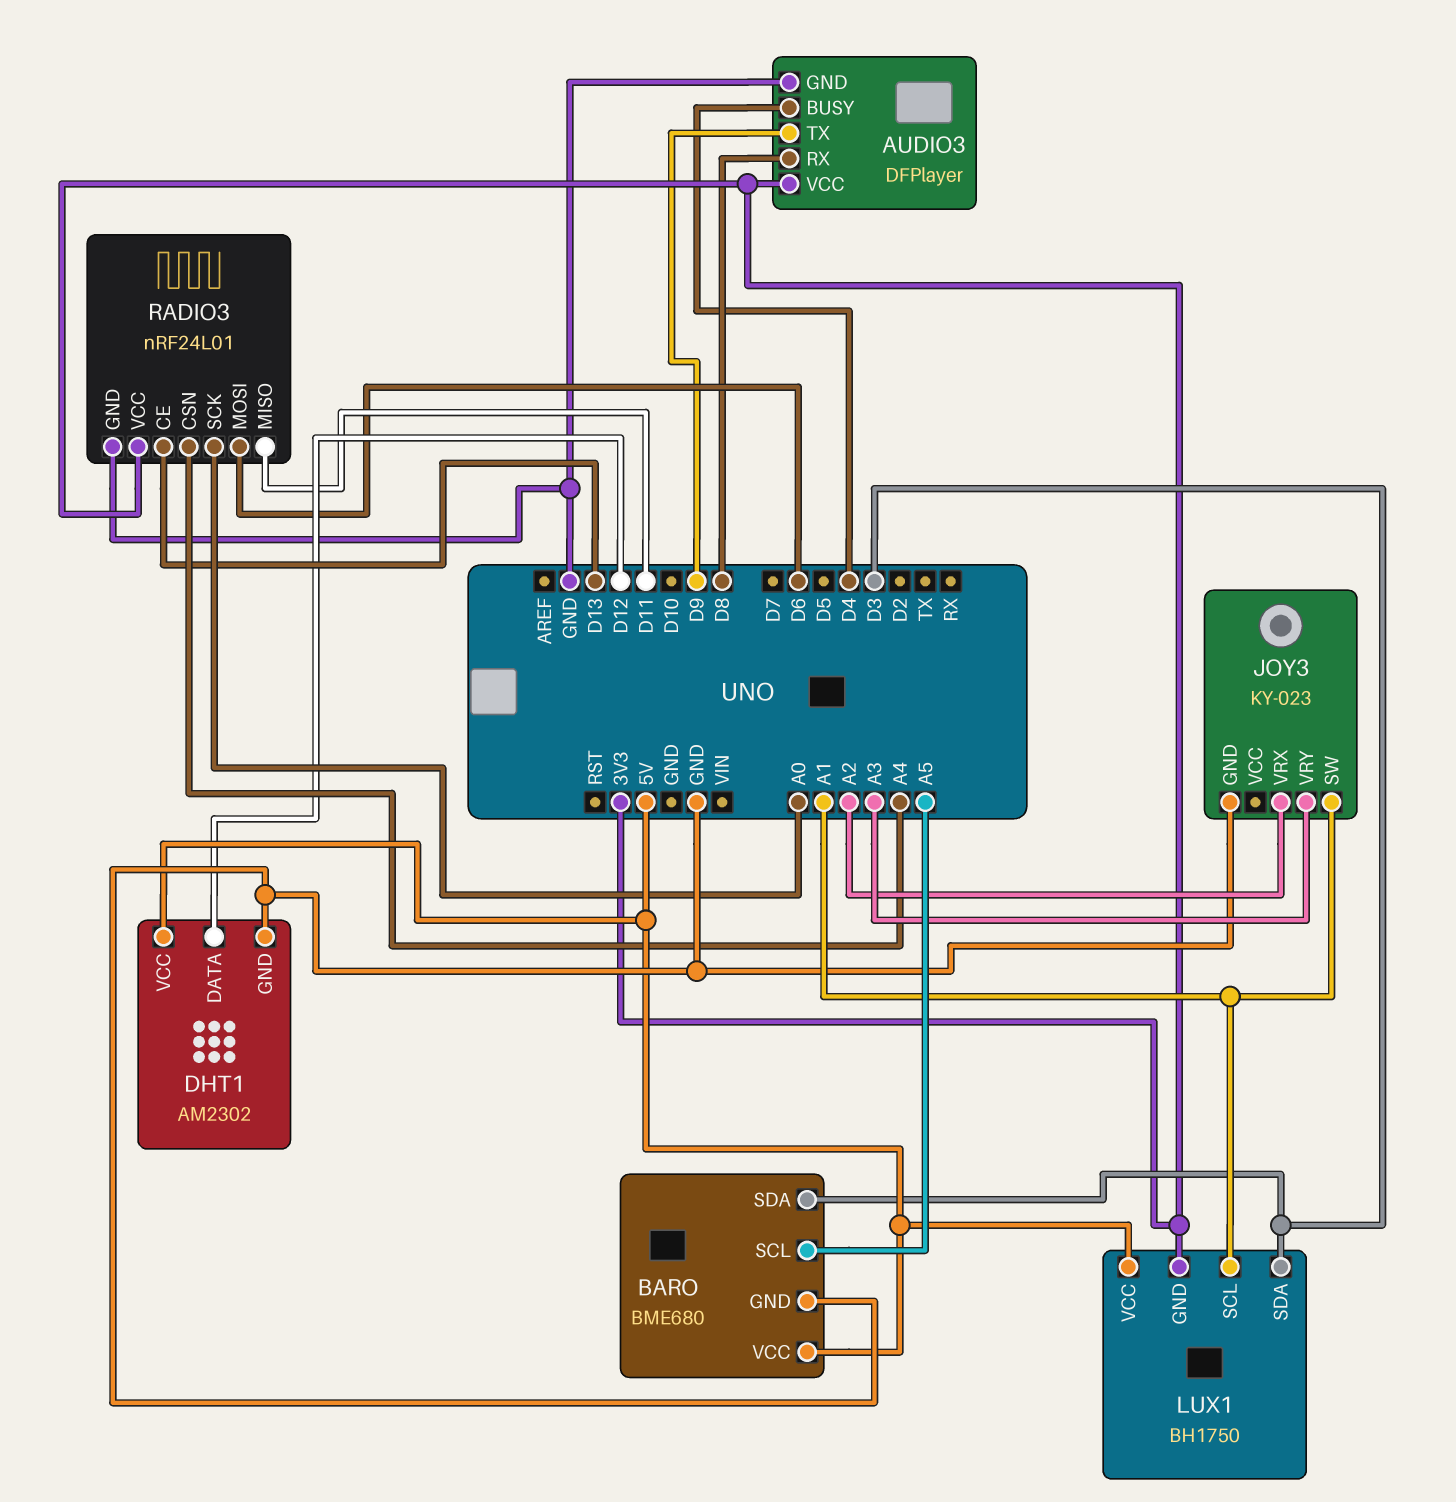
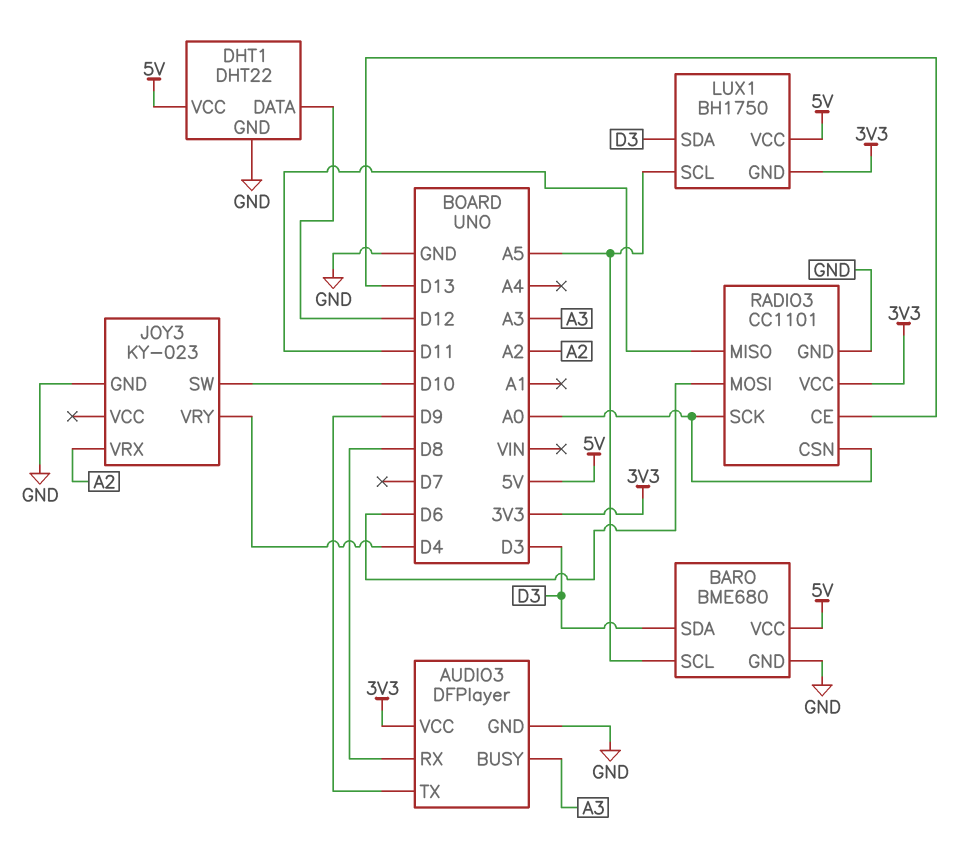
AUDIO3 pin BUSY: D4 -> A3
DHT1: AM2302 -> DHT22
JOY3 pin SW: A1 -> D10
JOY3 pin VRY: A3 -> D4
LUX1 pin SCL: A1 -> A5
RADIO3: nRF24L01 -> CC1101
RADIO3 pin CSN: A4 -> A0

